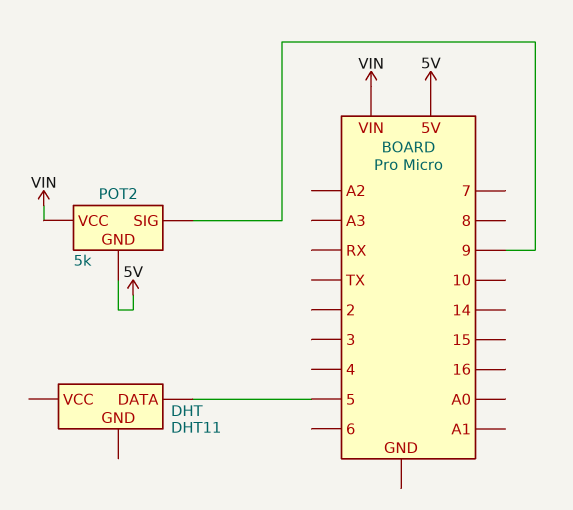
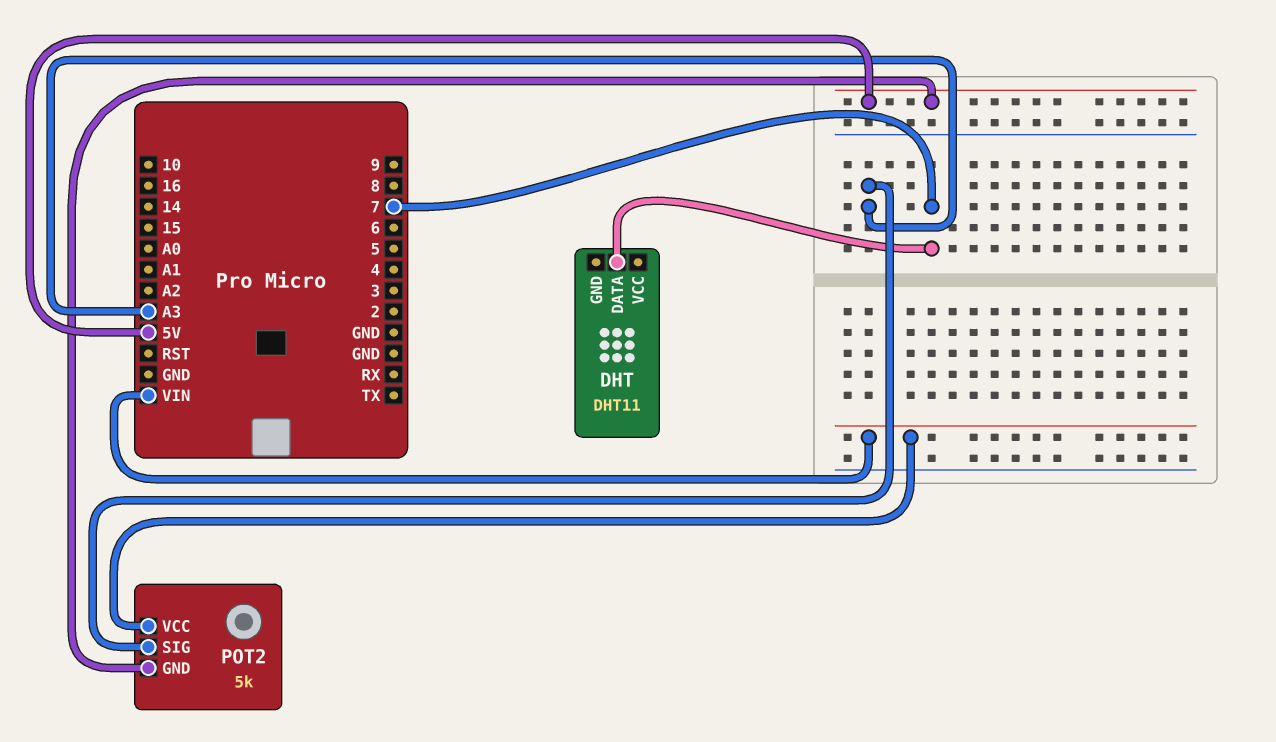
DHT pin DATA: 5 -> 7
POT2 pin SIG: 9 -> A3

